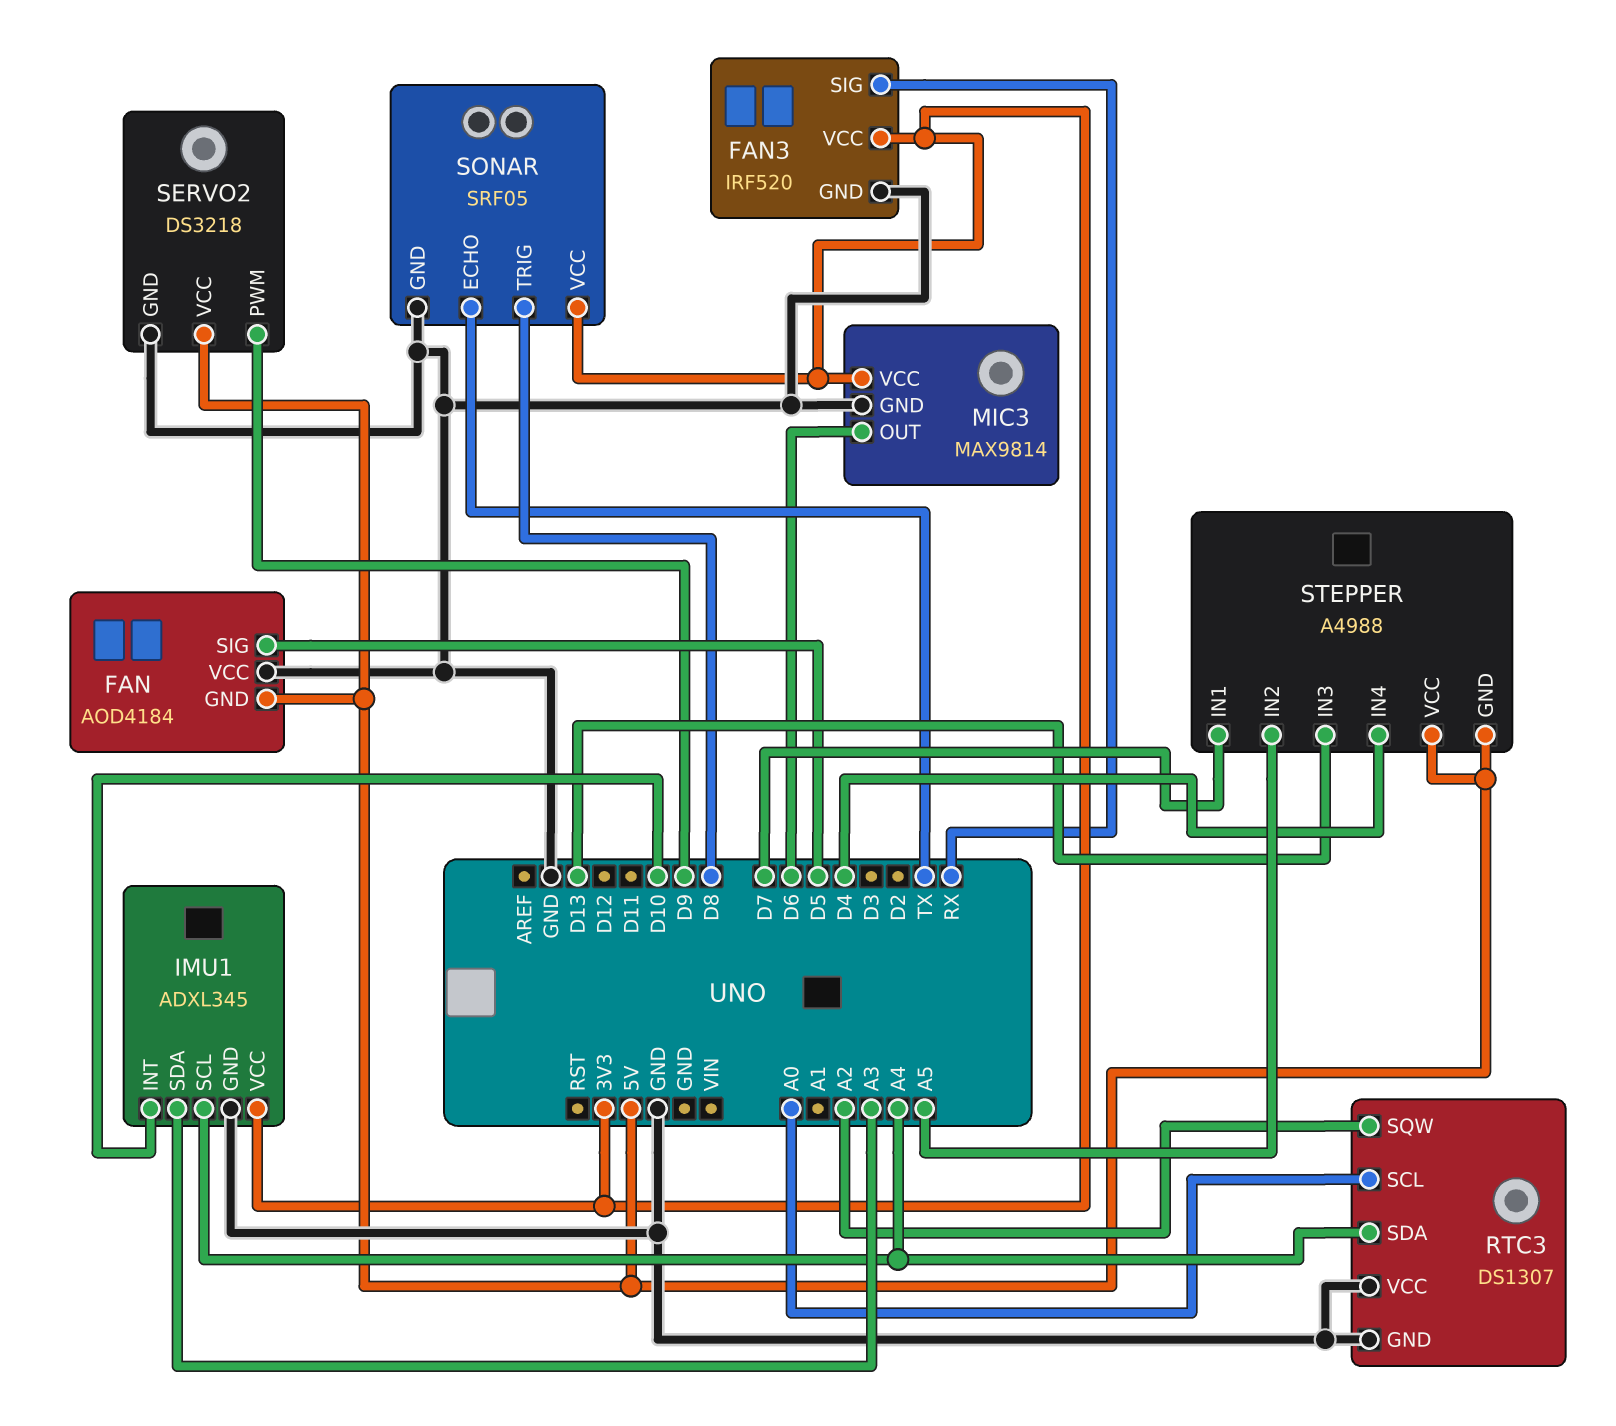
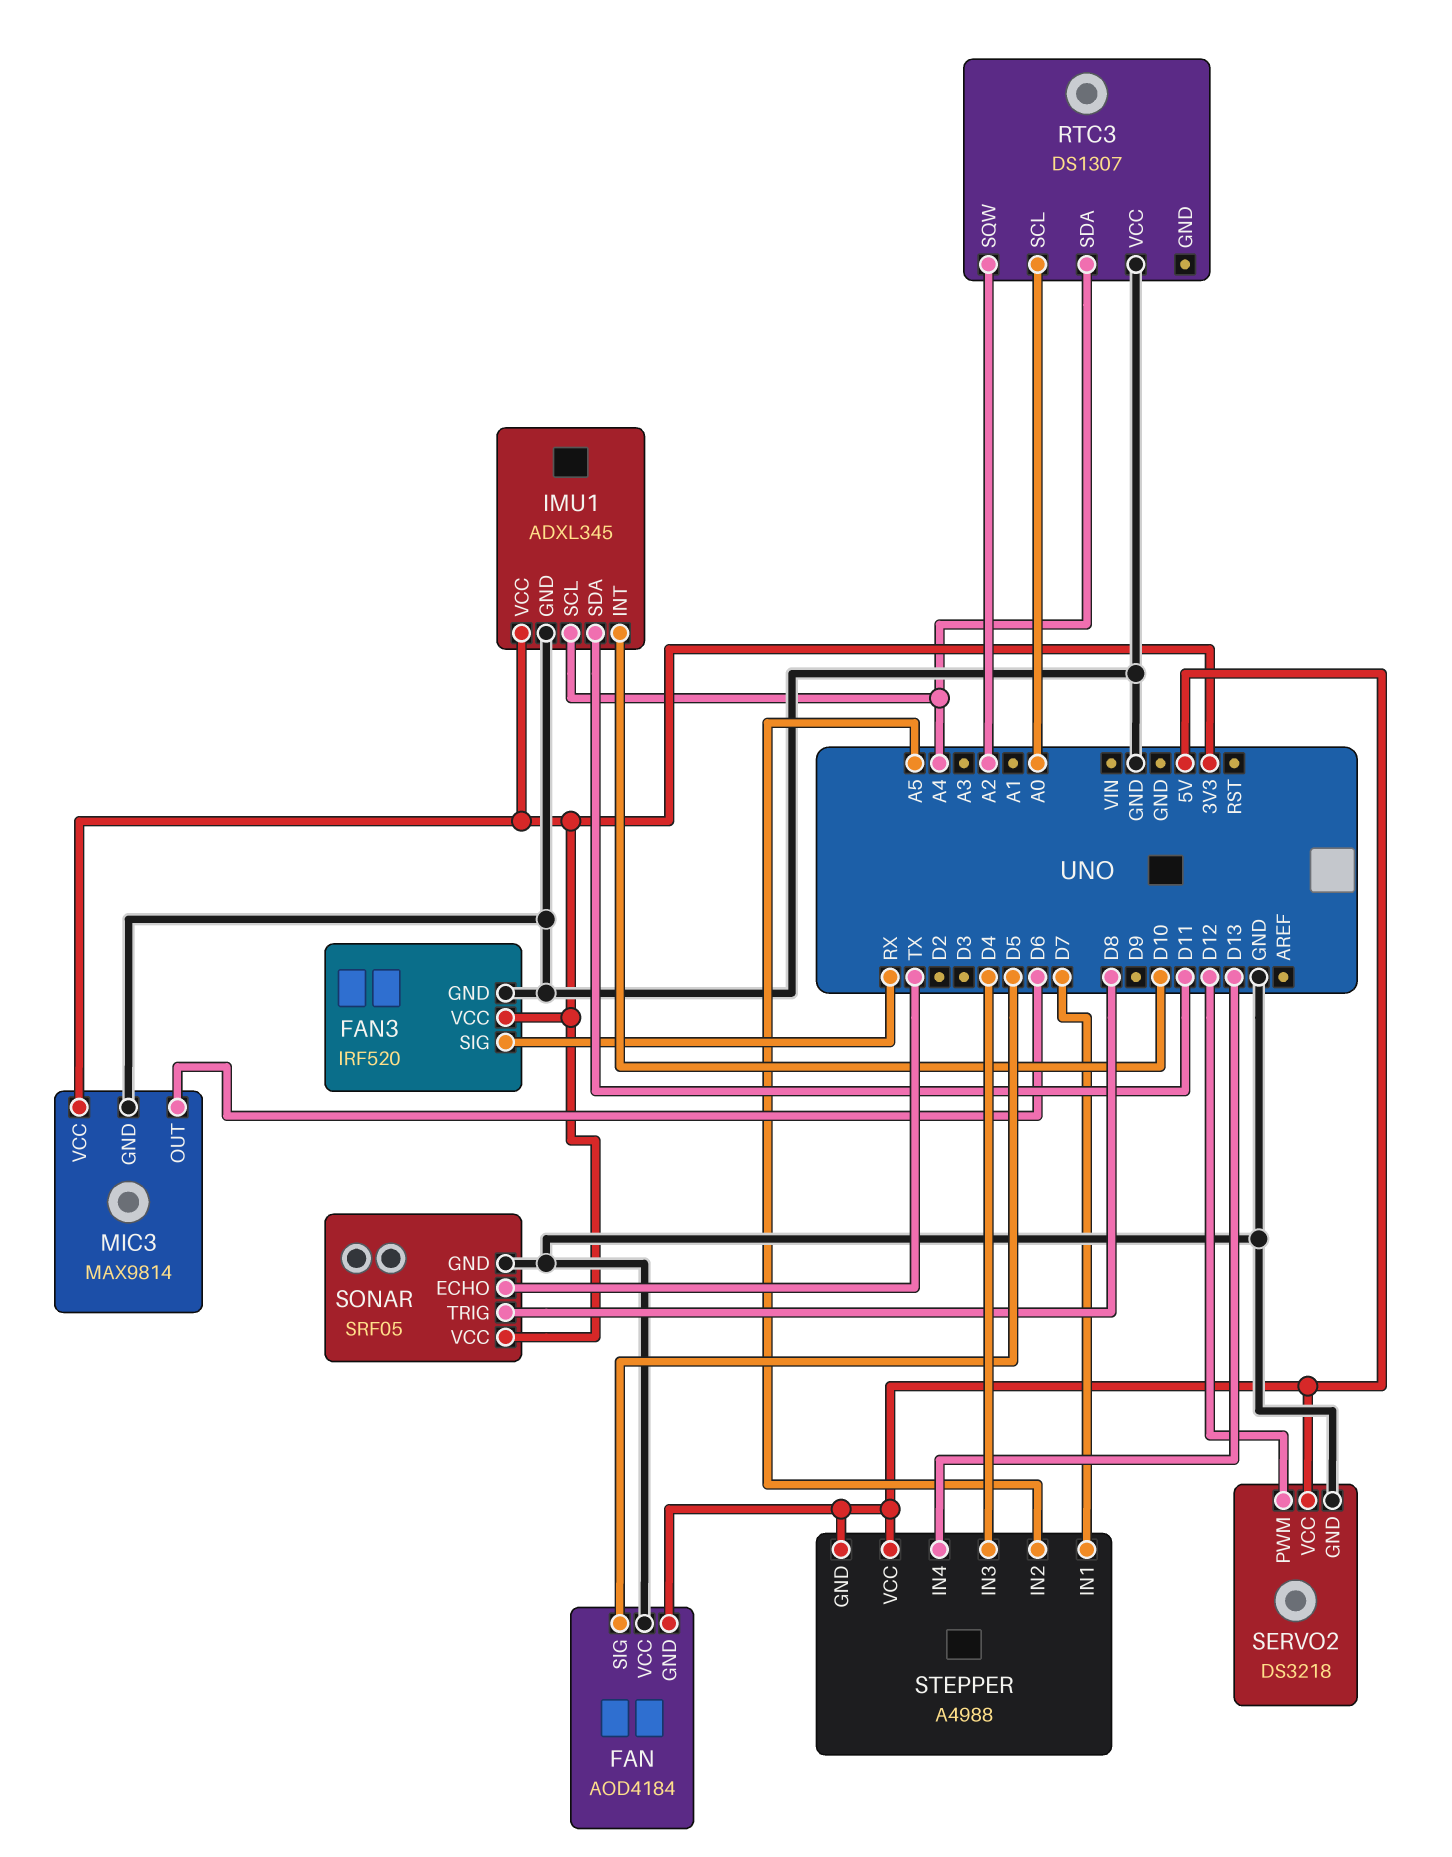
IMU1 pin SDA: A3 -> D11
RTC3 pin GND: GND -> none
SERVO2 pin PWM: D9 -> D12
STEPPER pin IN3: D13 -> D4
STEPPER pin IN4: D4 -> D13

